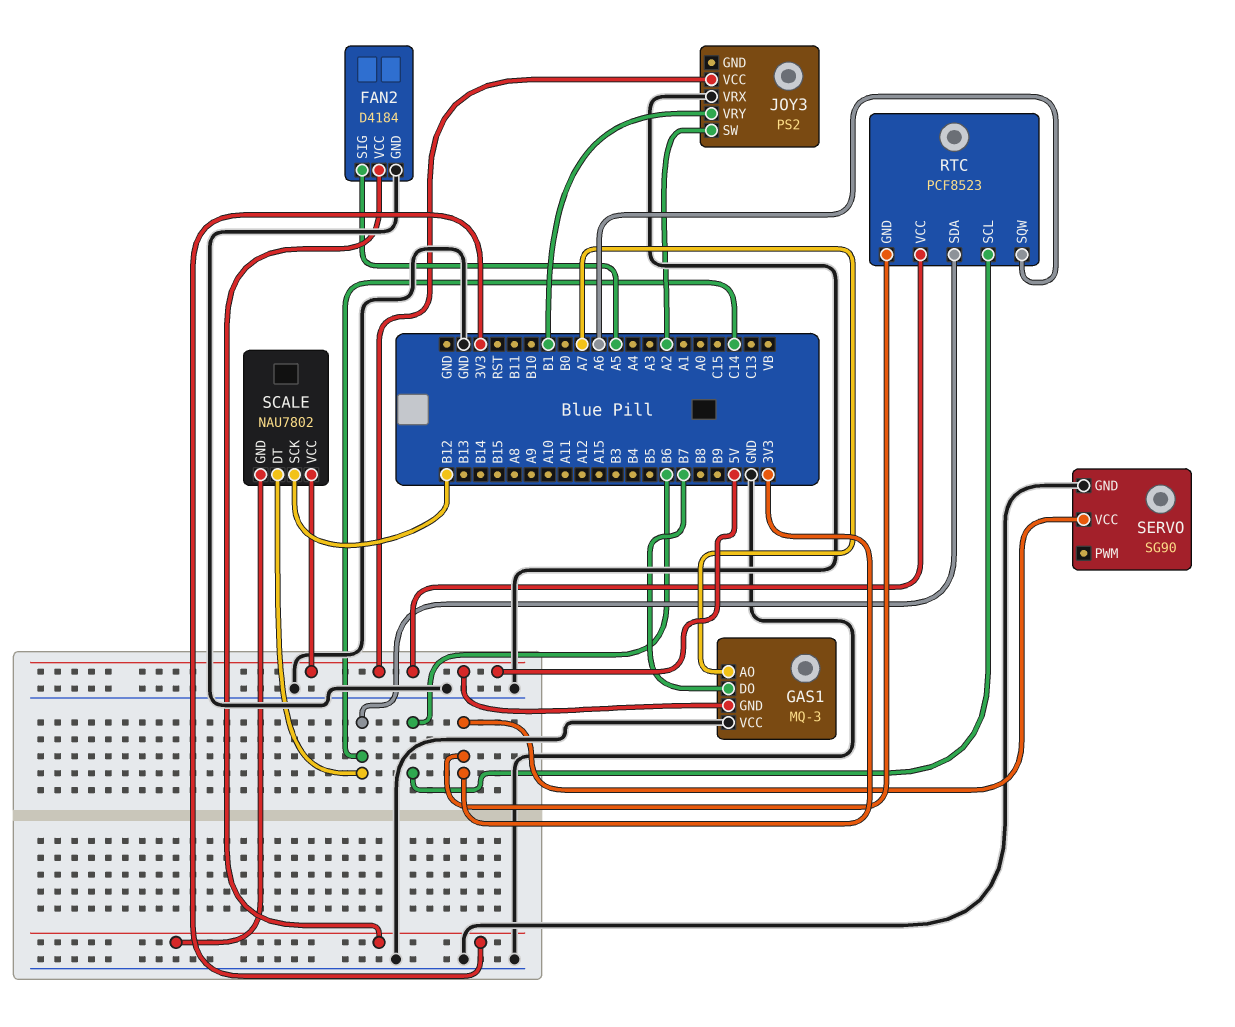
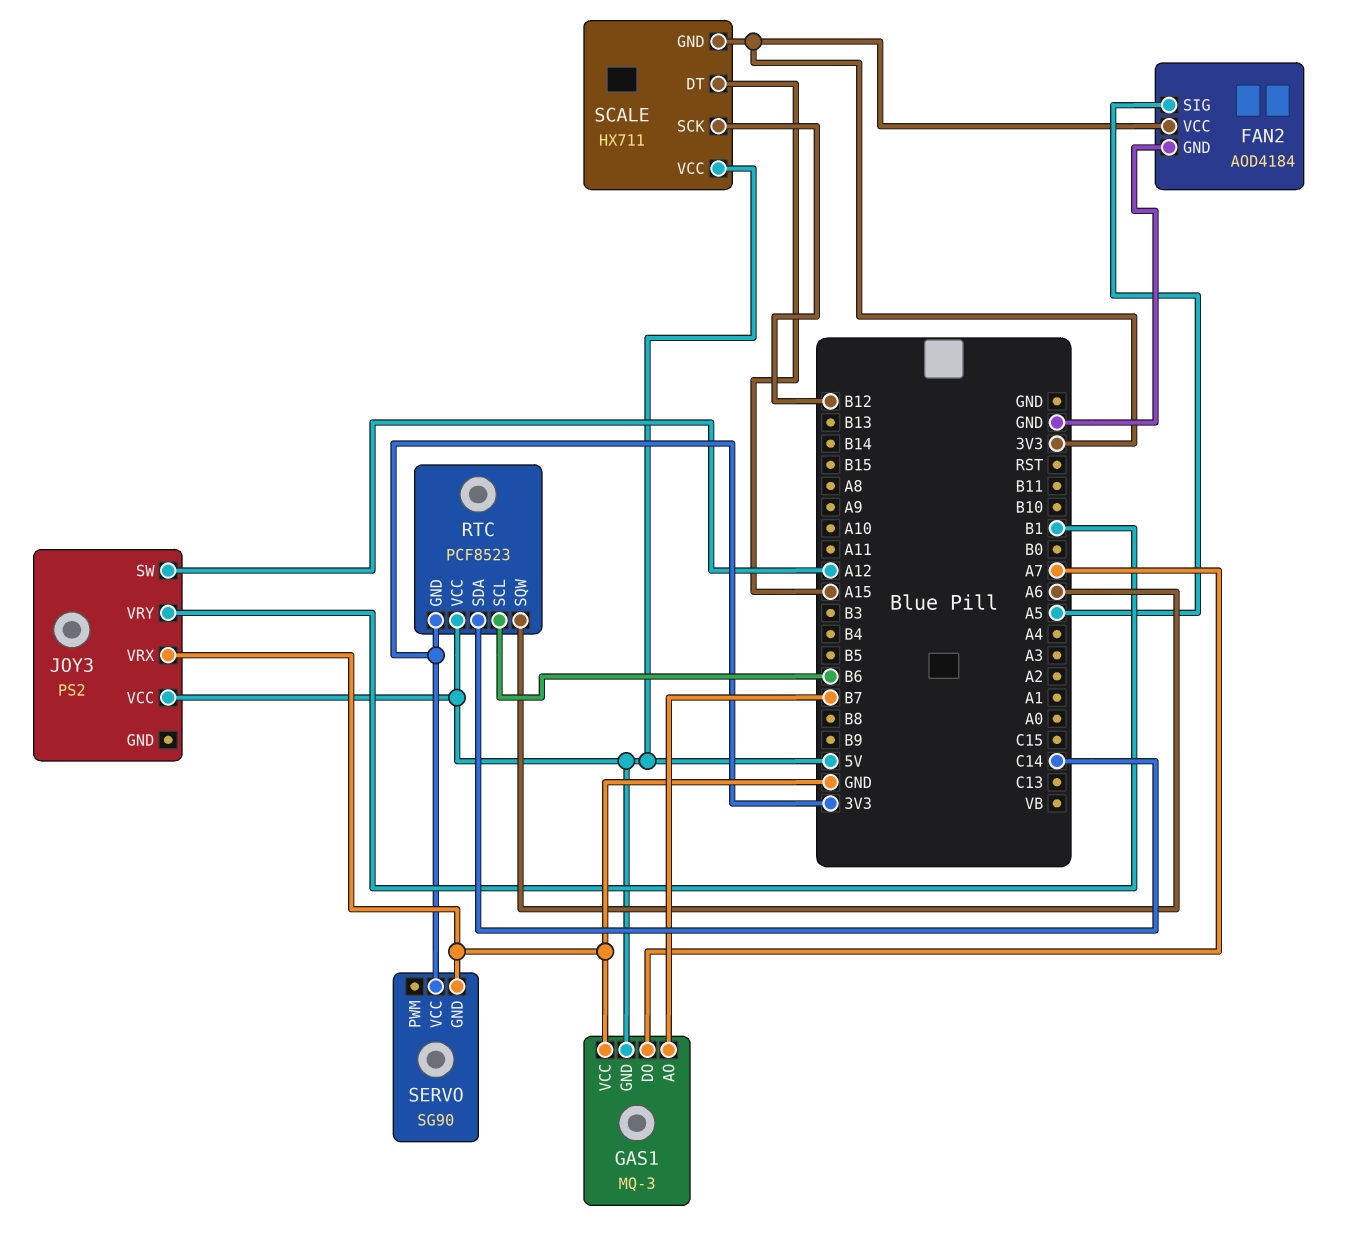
FAN2: D4184 -> AOD4184
GAS1 pin AO: A7 -> B7
GAS1 pin DO: B7 -> A7
JOY3 pin SW: A2 -> A12
SCALE: NAU7802 -> HX711
SCALE pin DT: C14 -> A15

